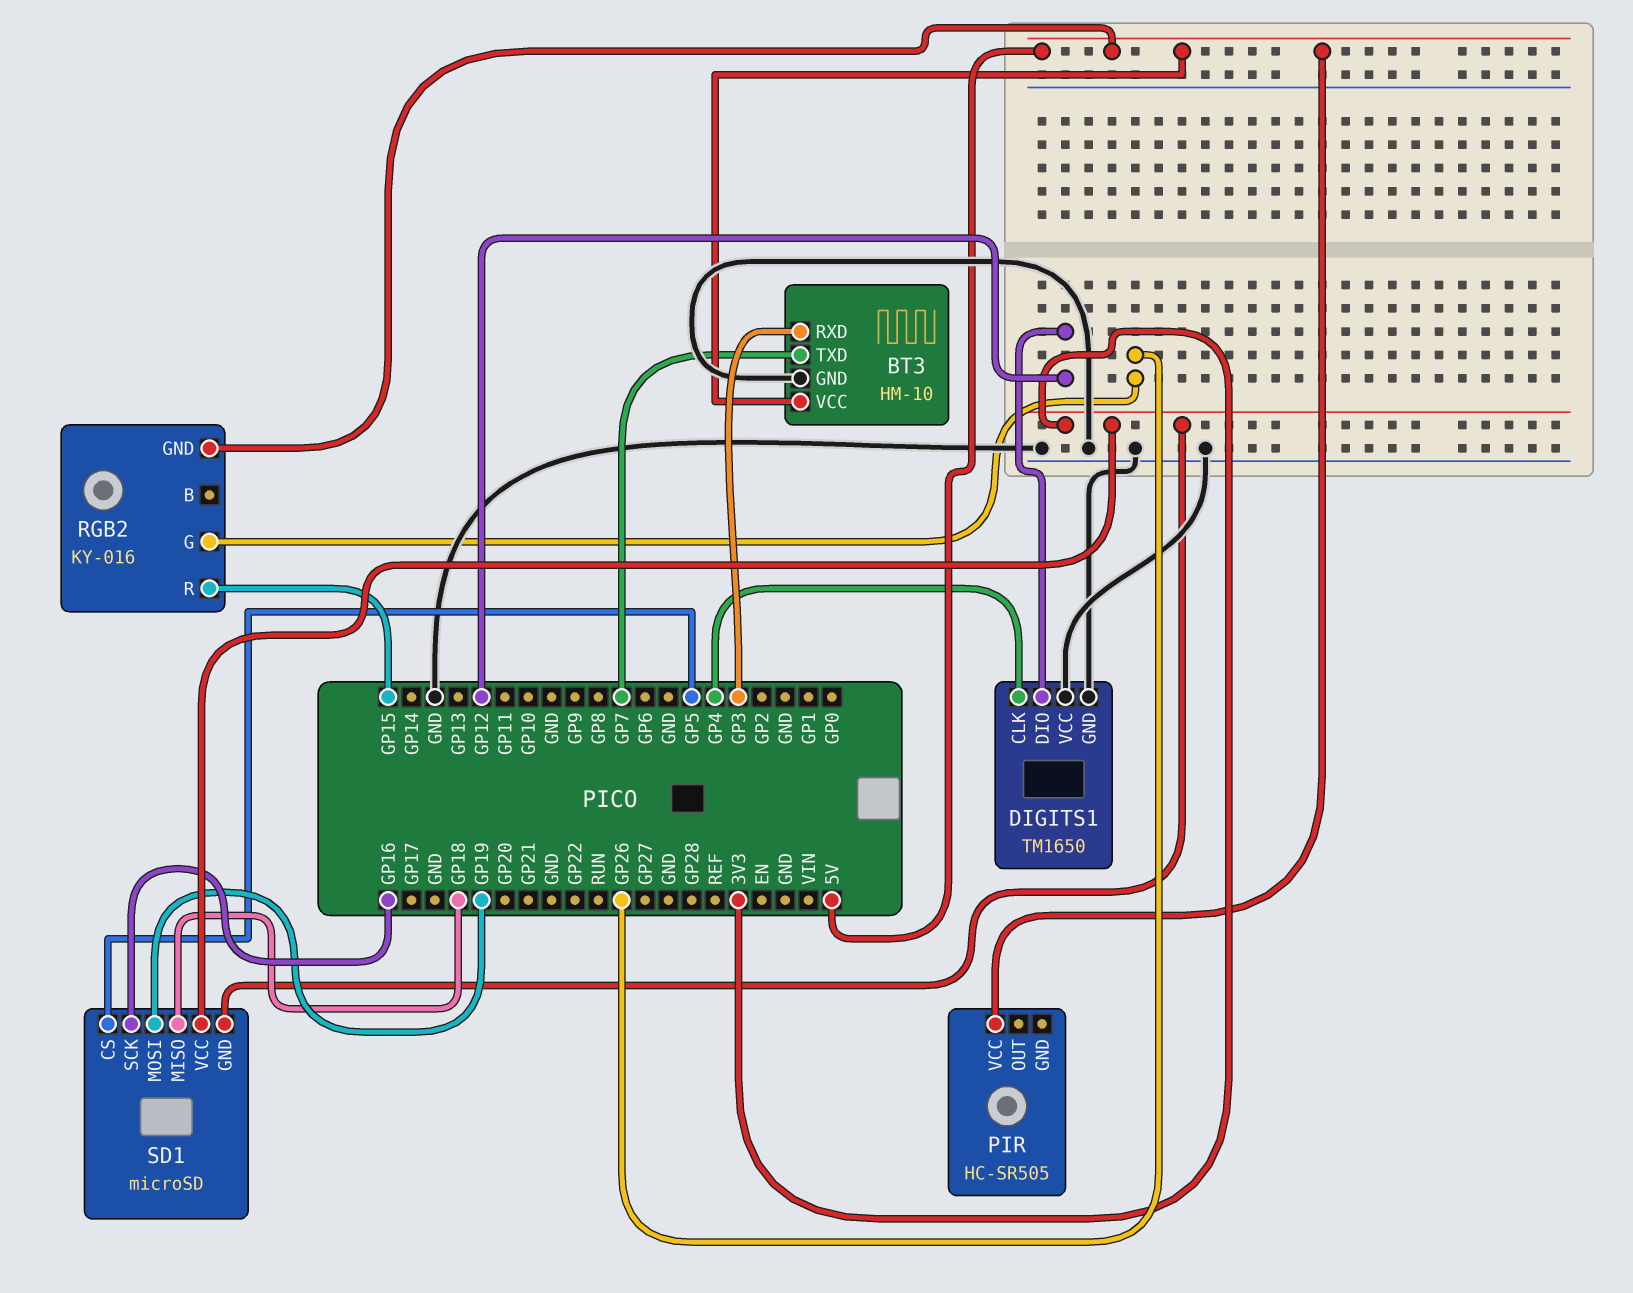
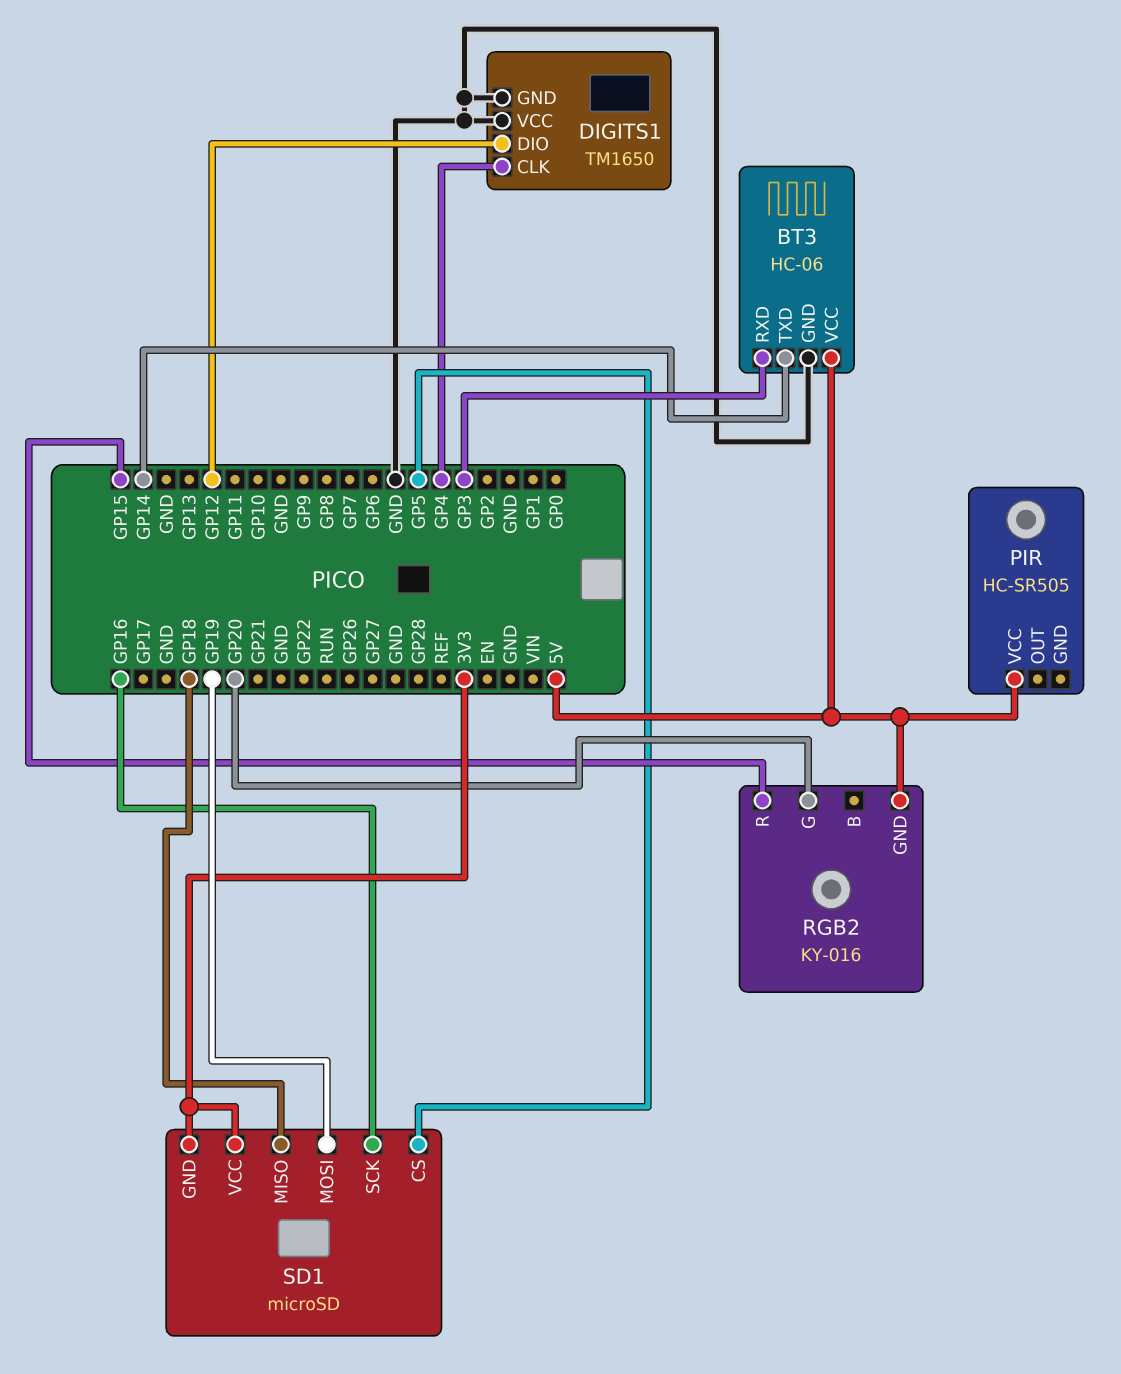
BT3: HM-10 -> HC-06
BT3 pin TXD: GP7 -> GP14
RGB2 pin G: GP26 -> GP20

